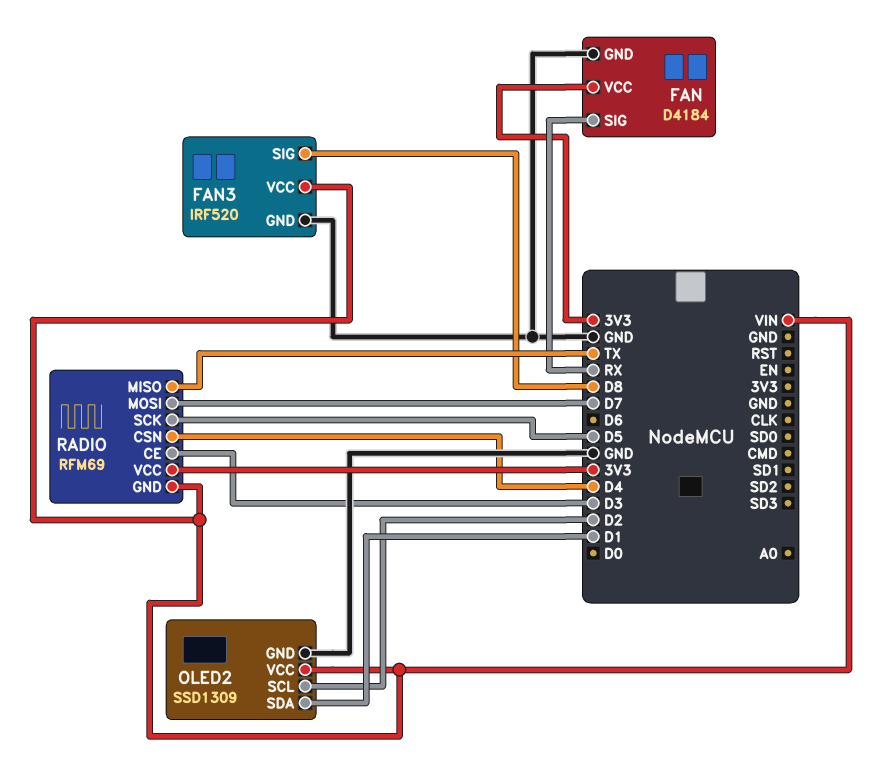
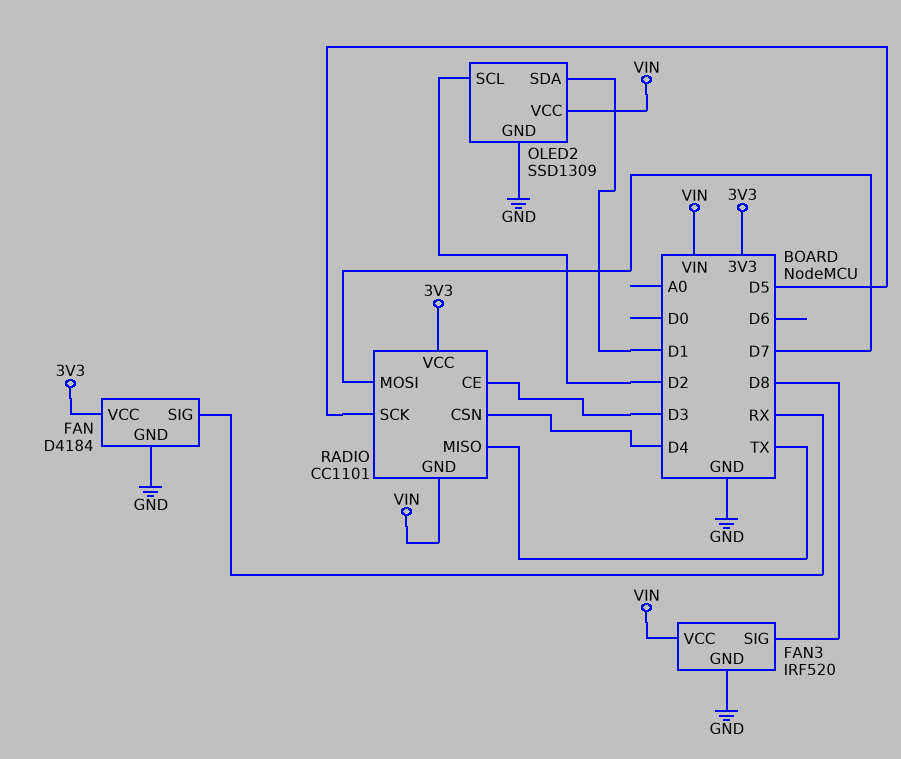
RADIO: RFM69 -> CC1101

